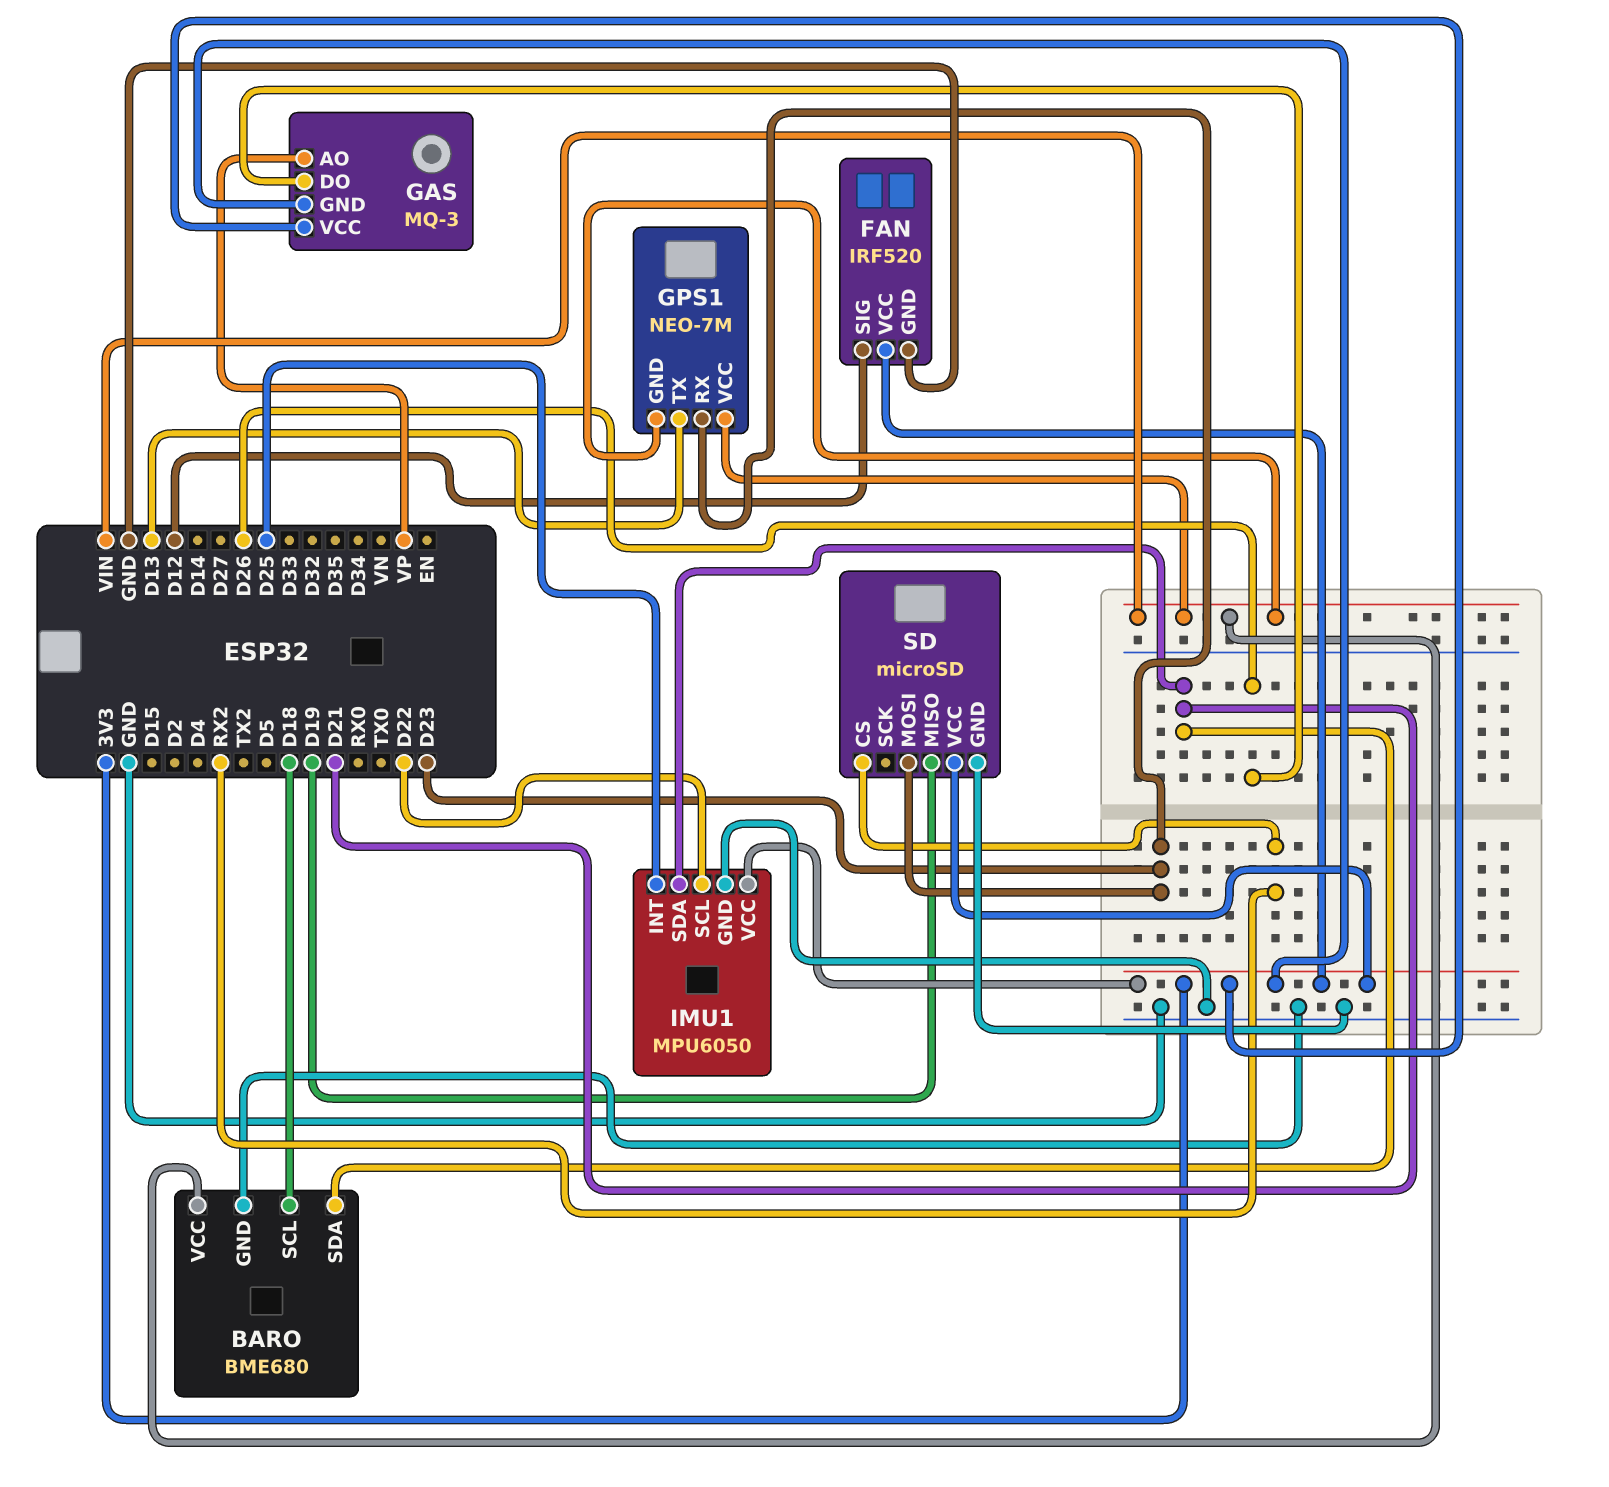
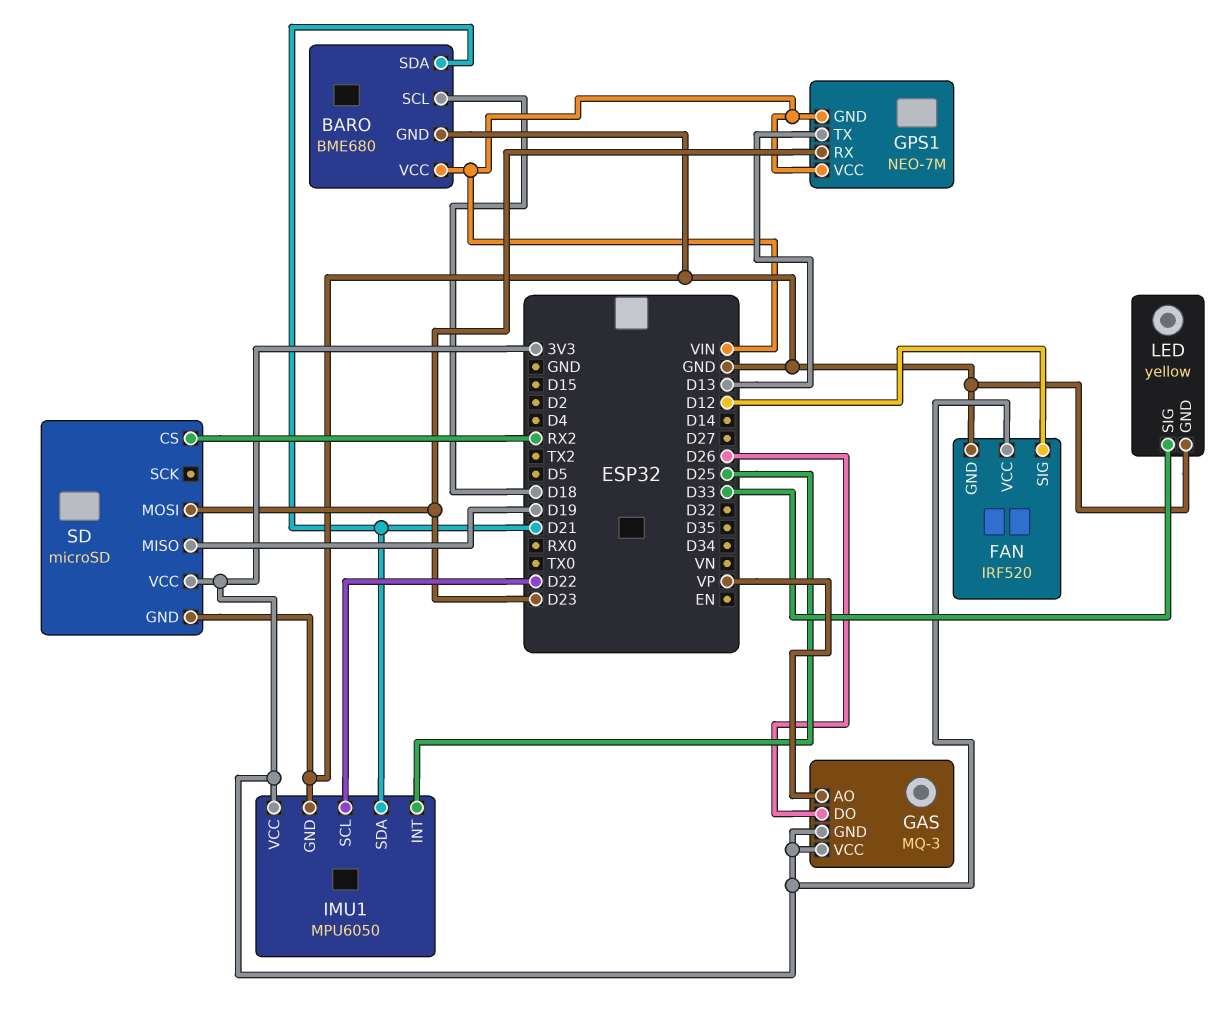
LED: none -> yellow
LED pin GND: none -> GND
LED pin SIG: none -> D33

